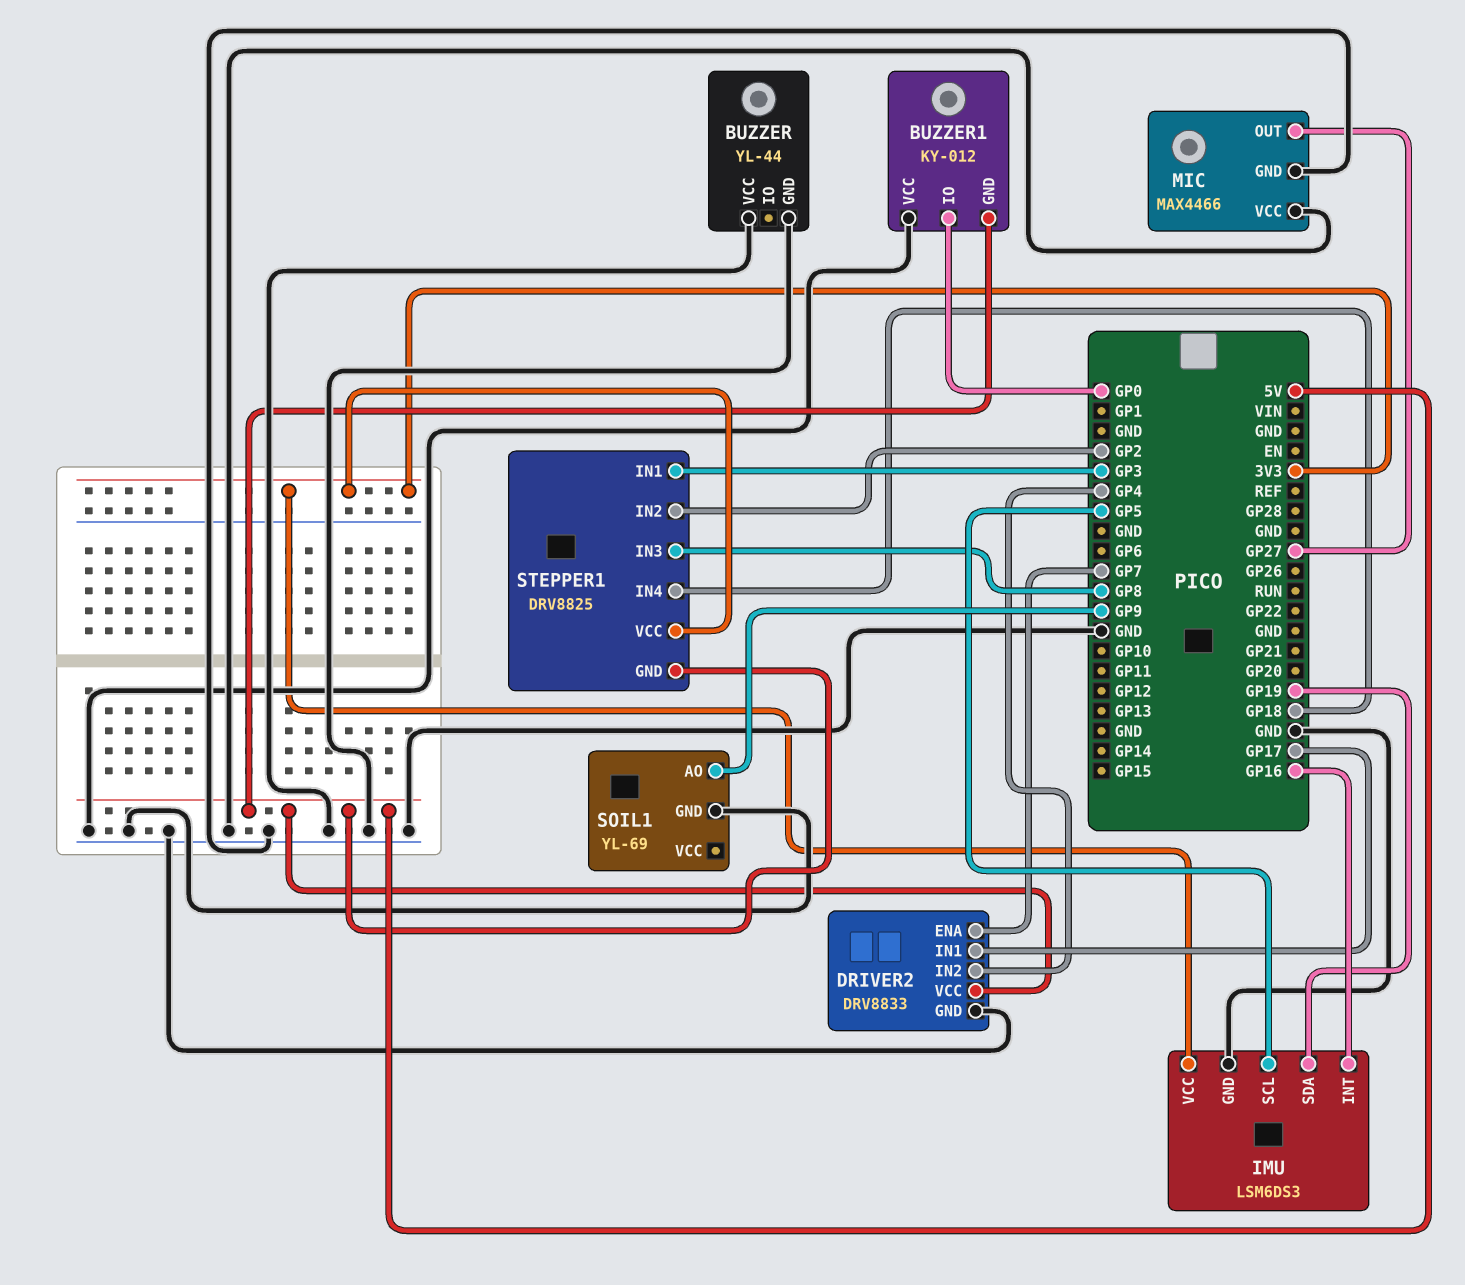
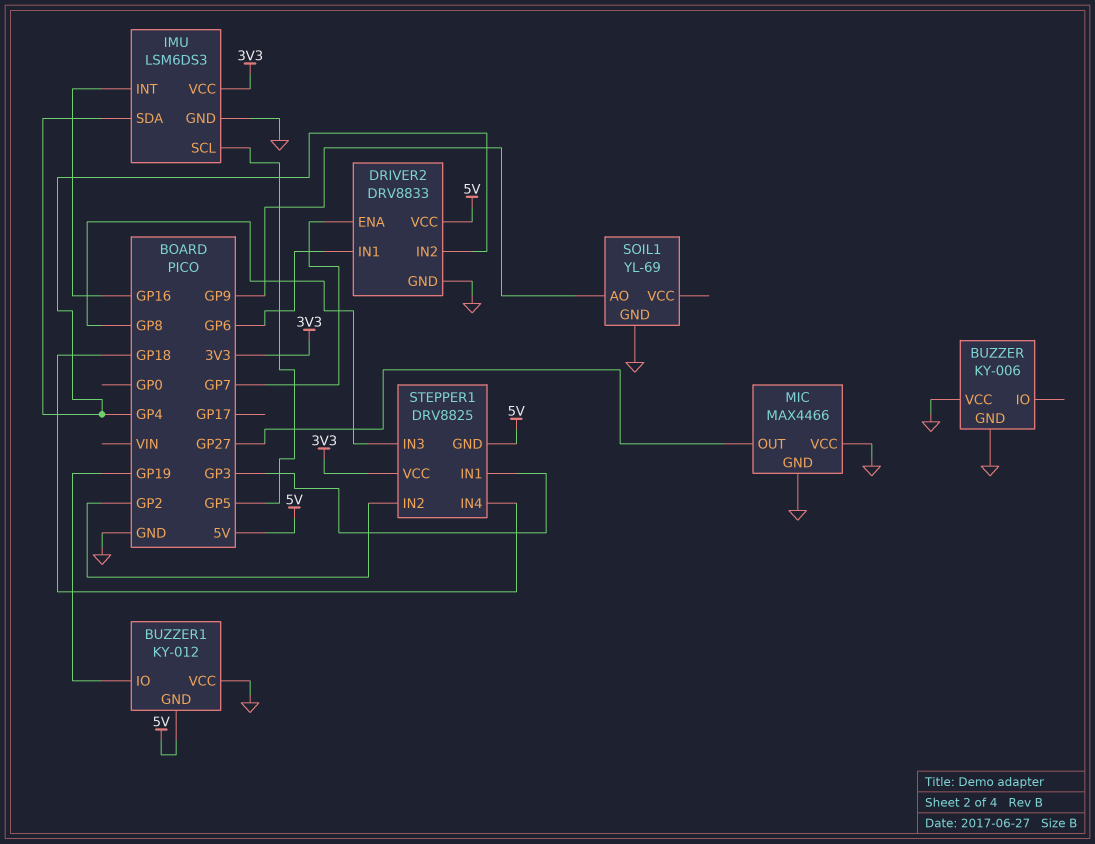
BUZZER: YL-44 -> KY-006
BUZZER1 pin IO: GP0 -> GP19
DRIVER2 pin IN1: GP17 -> GP6
IMU pin SDA: GP19 -> GP4

